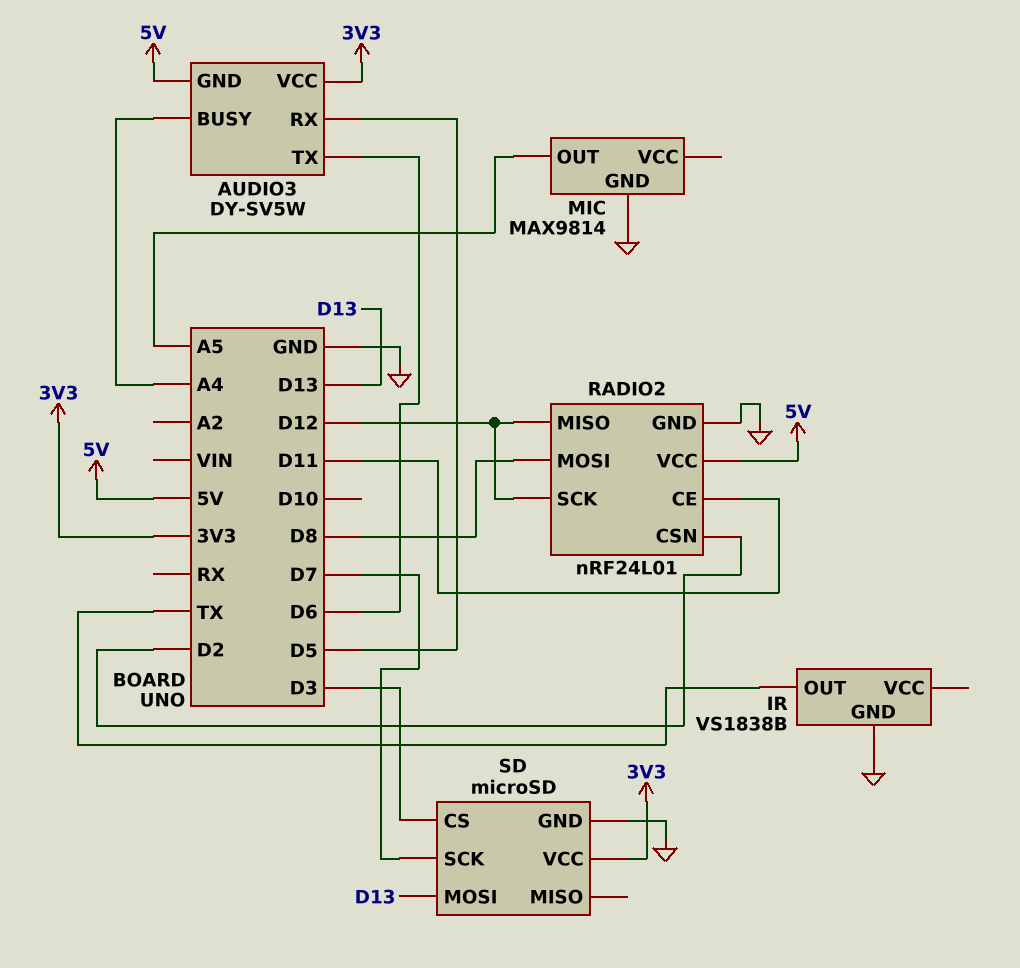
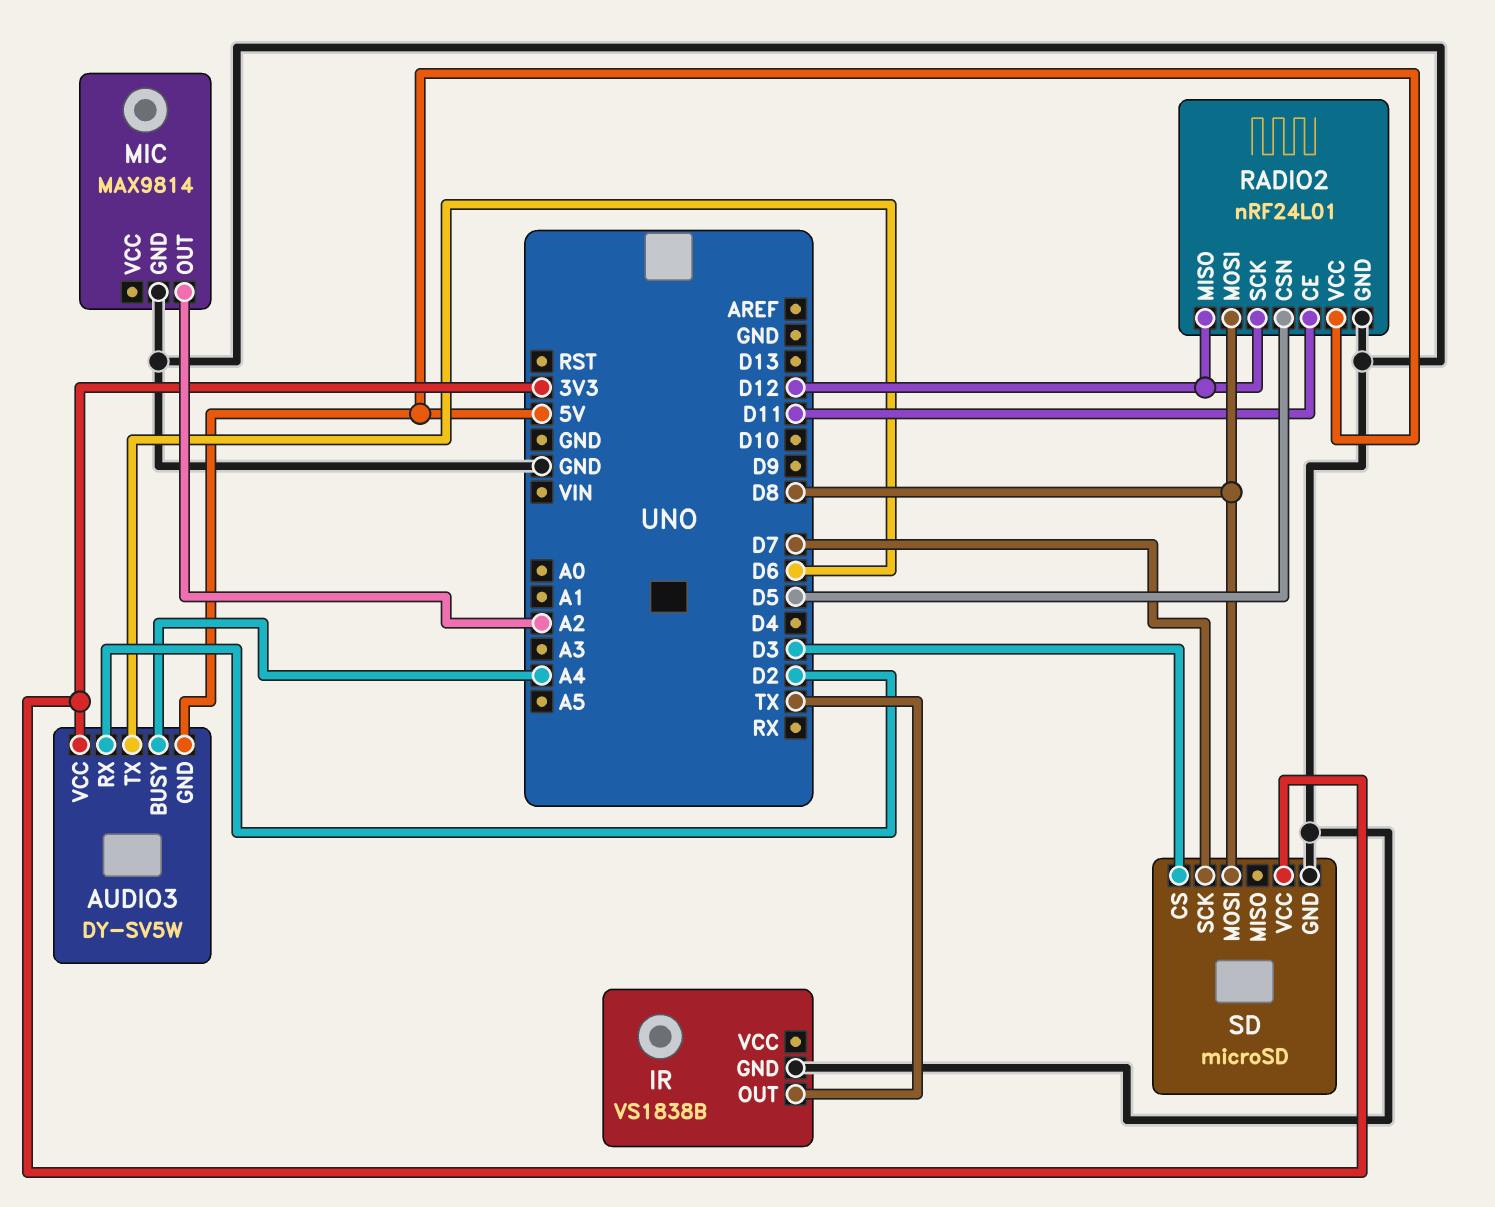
AUDIO3 pin RX: D5 -> D2
MIC pin OUT: A5 -> A2
RADIO2 pin CSN: D2 -> D5
SD pin MOSI: D13 -> D8

